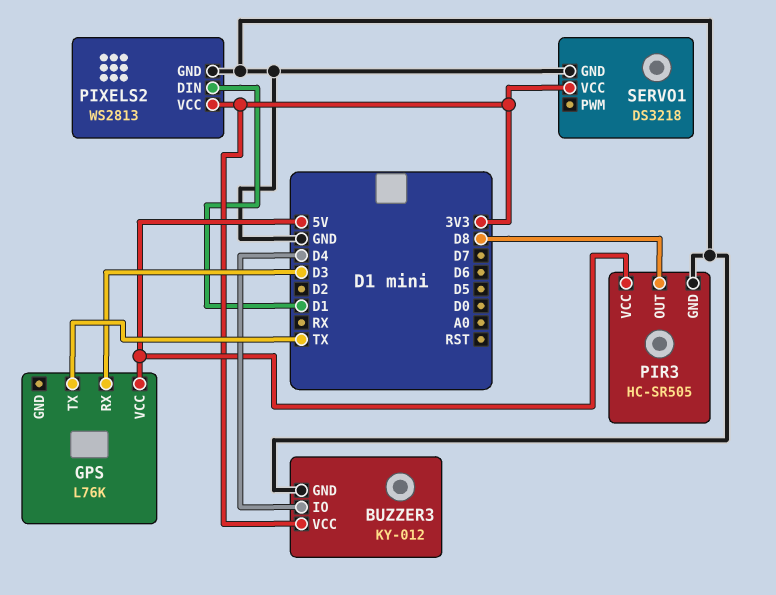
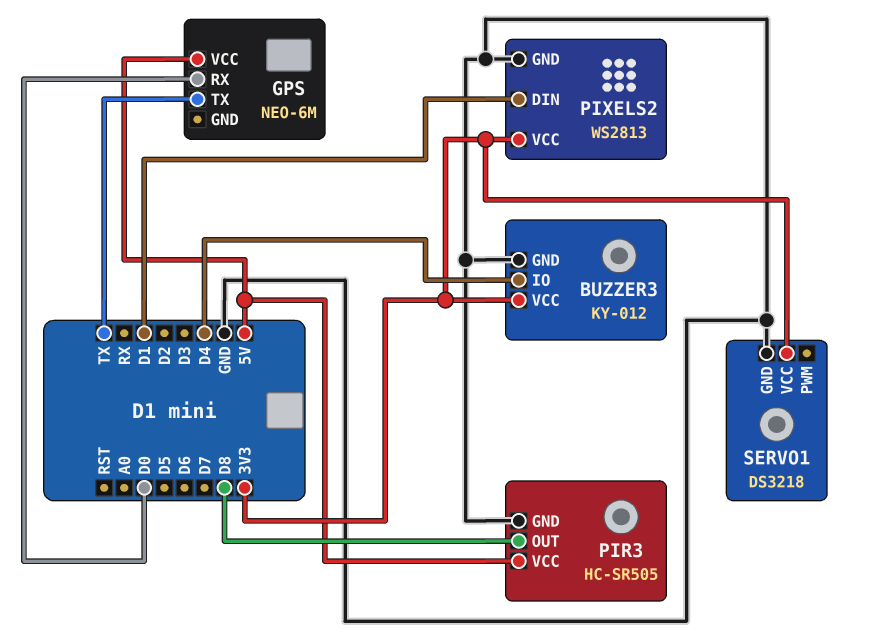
GPS: L76K -> NEO-6M
GPS pin RX: D3 -> D0

